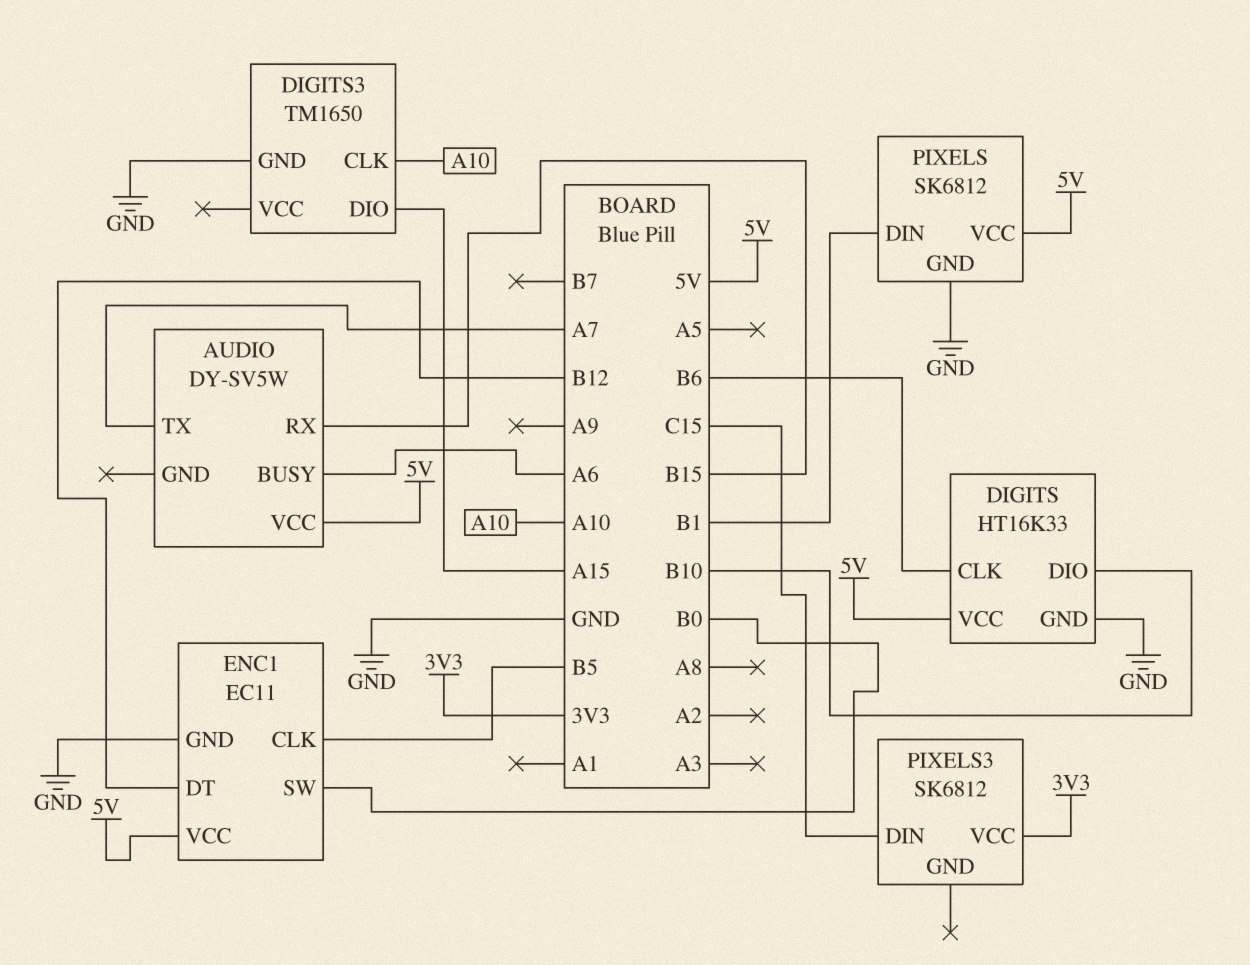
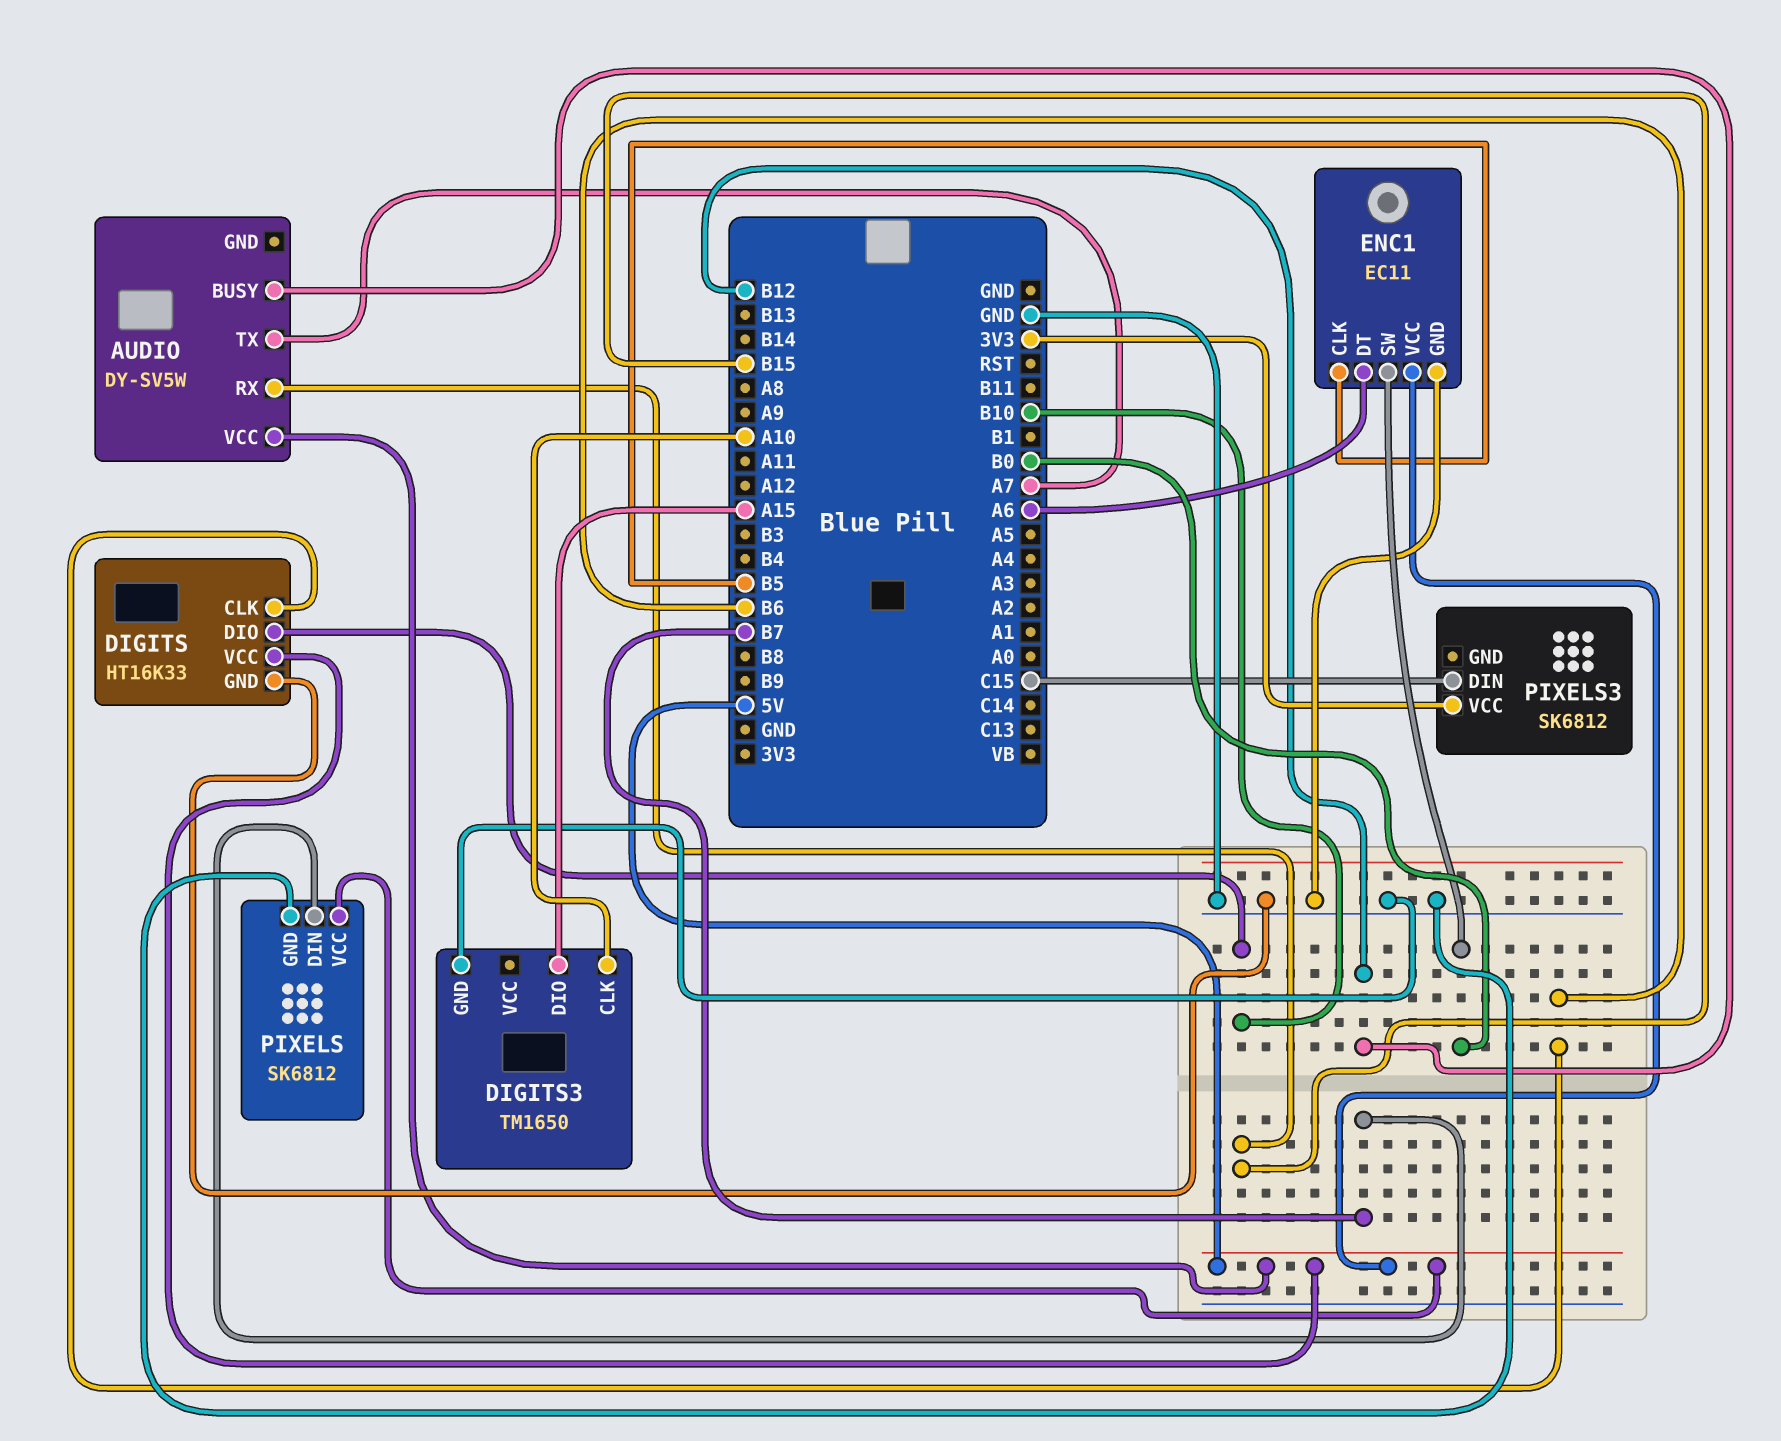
AUDIO pin BUSY: A6 -> B12
ENC1 pin DT: B12 -> A6
PIXELS pin DIN: B1 -> B7

